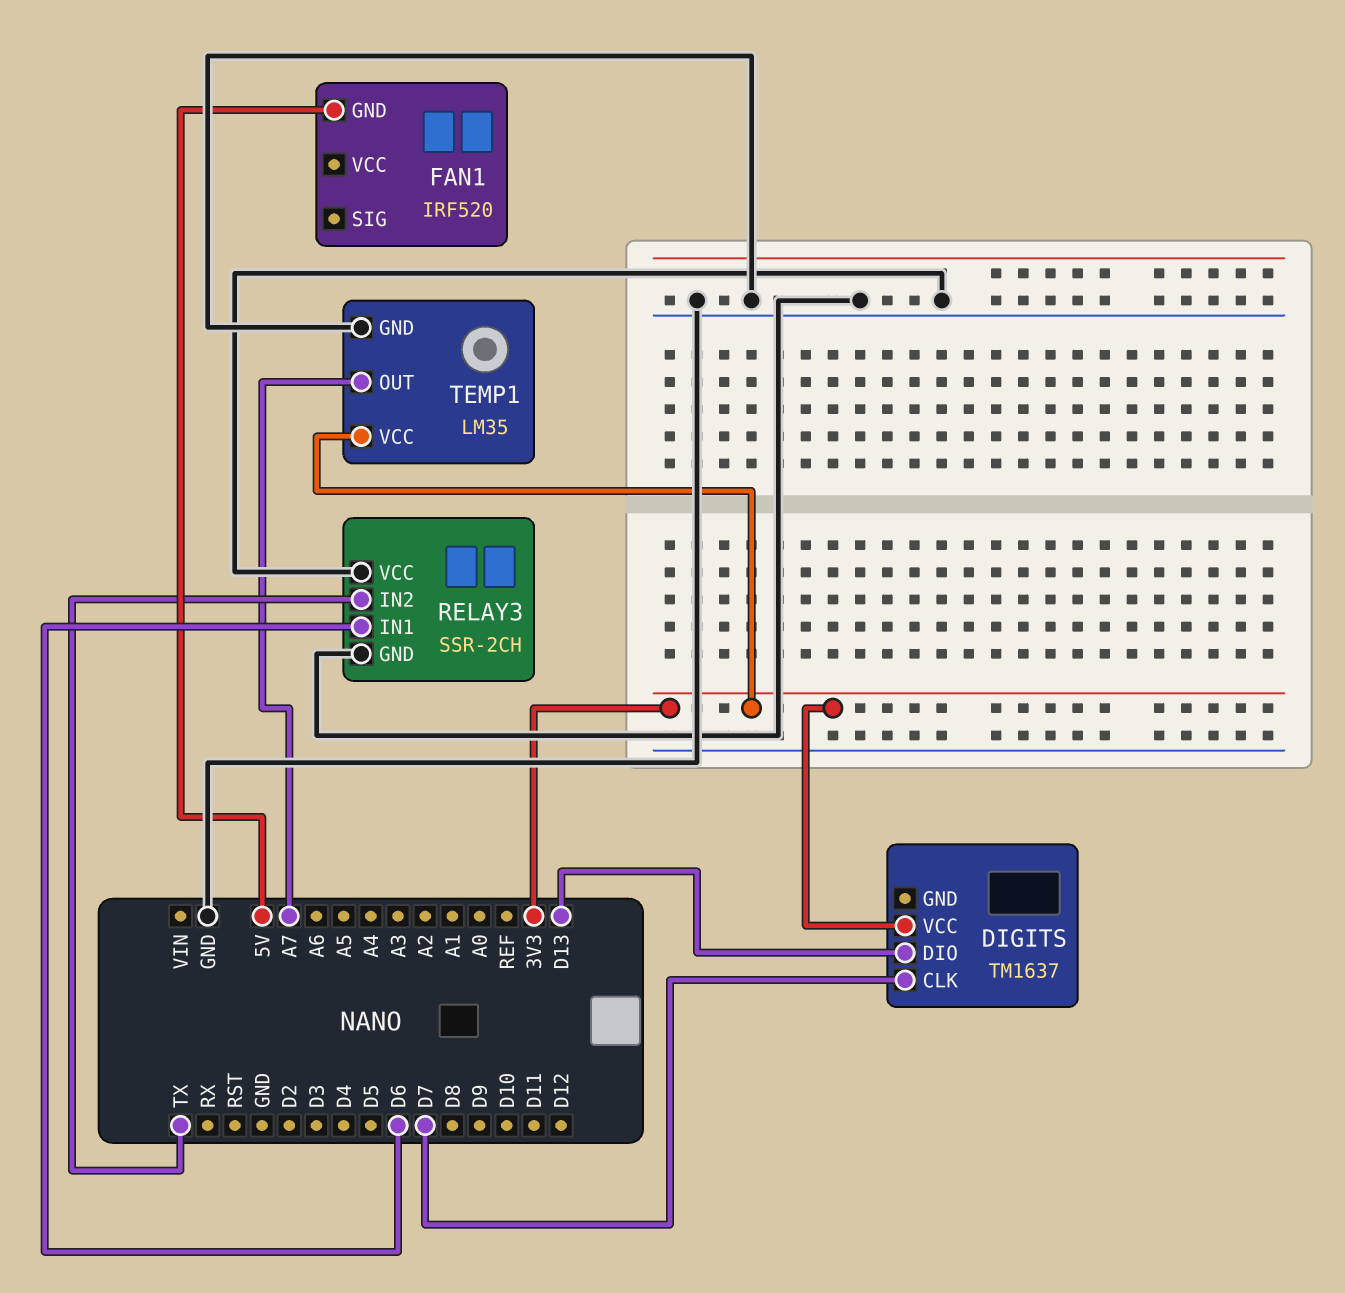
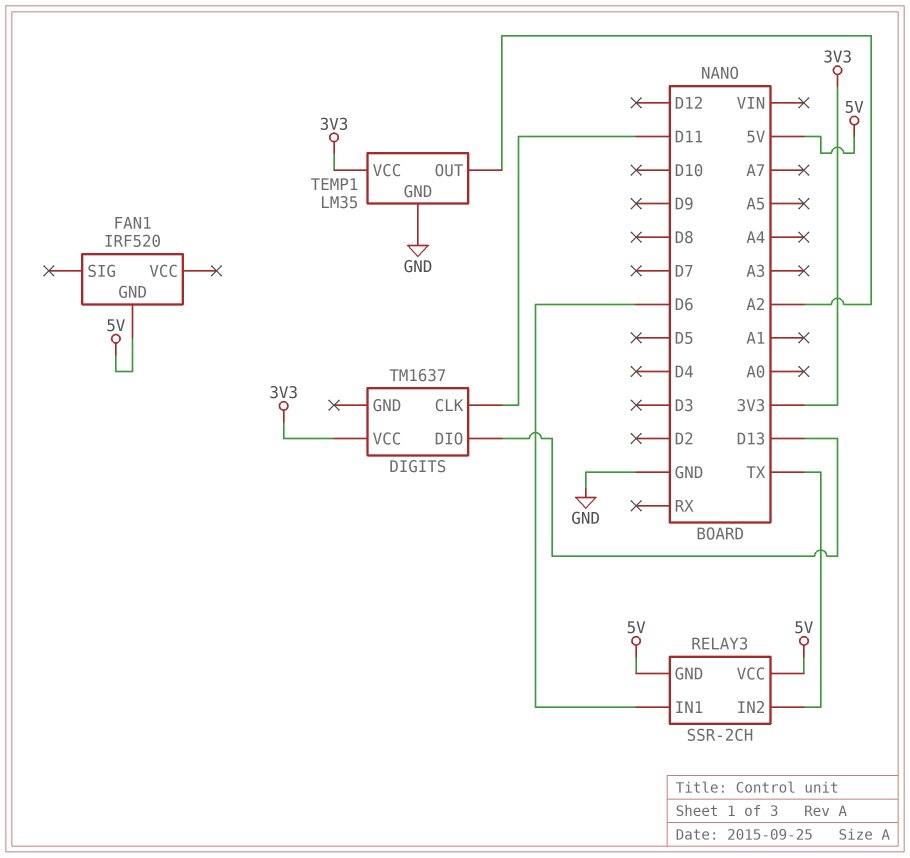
DIGITS pin CLK: D7 -> D11
RELAY3 pin GND: GND -> 5V
RELAY3 pin VCC: GND -> 5V
TEMP1 pin OUT: A7 -> A2

